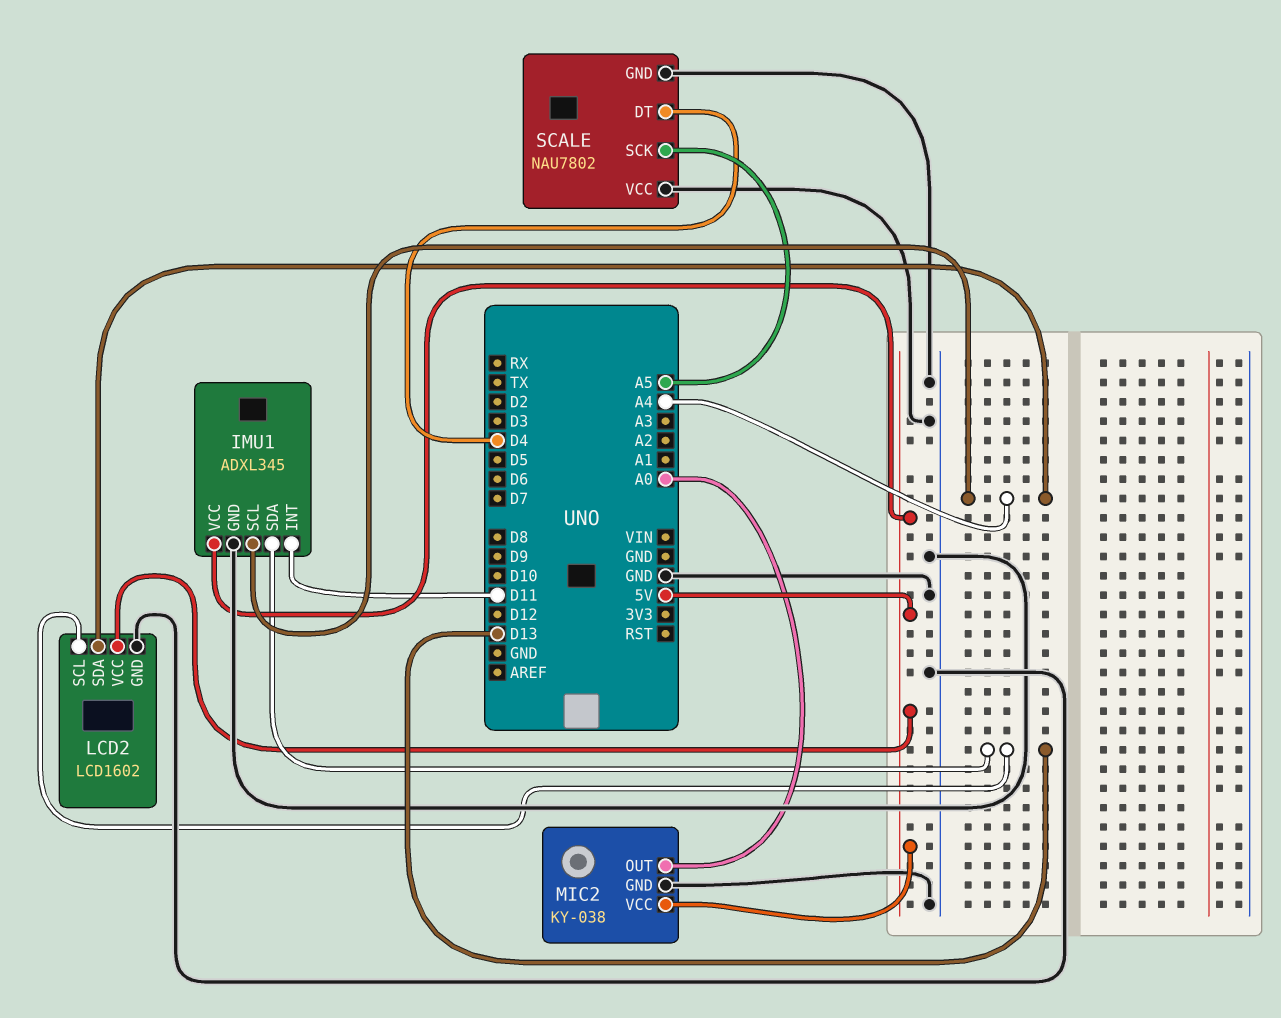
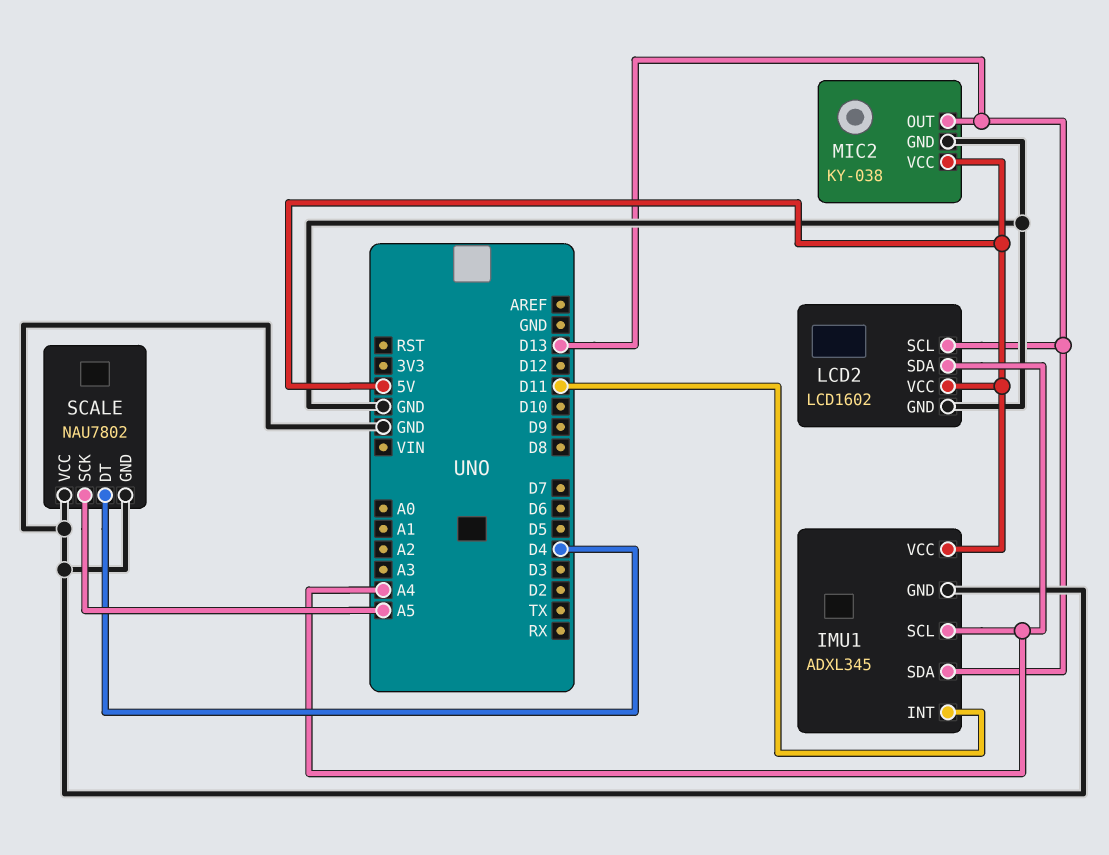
MIC2 pin OUT: A0 -> D13

